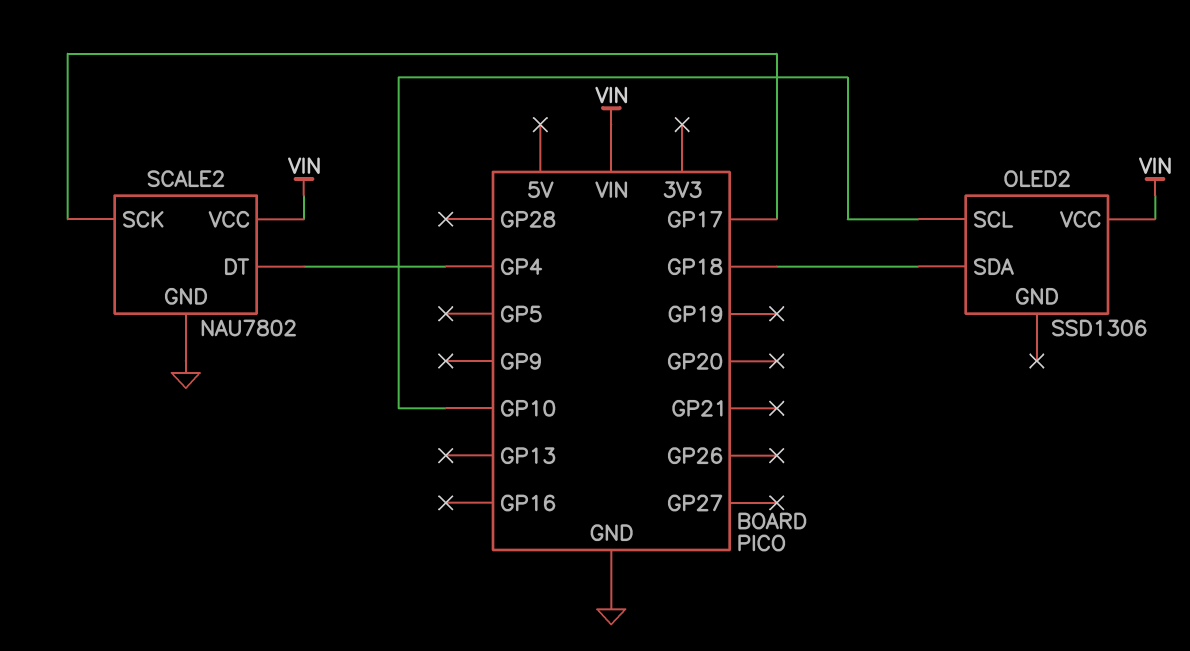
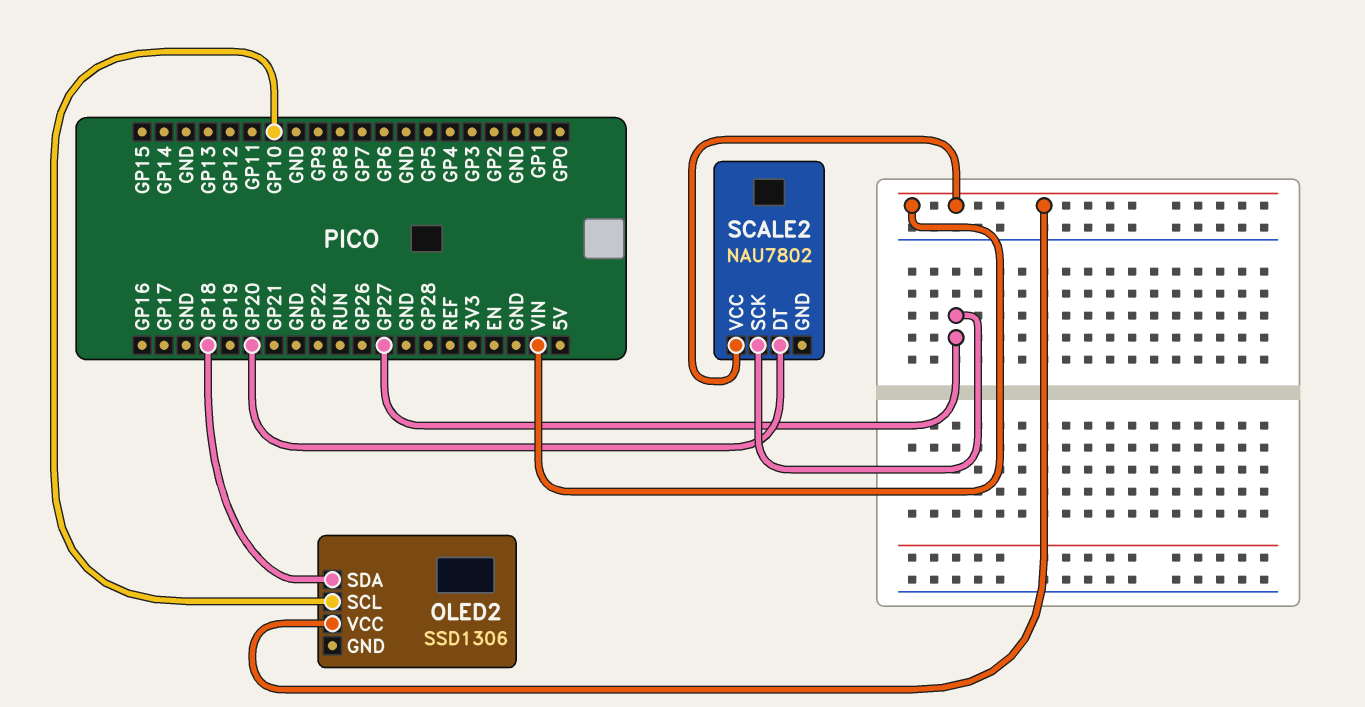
SCALE2 pin DT: GP4 -> GP20
SCALE2 pin GND: GND -> none
SCALE2 pin SCK: GP17 -> GP27

